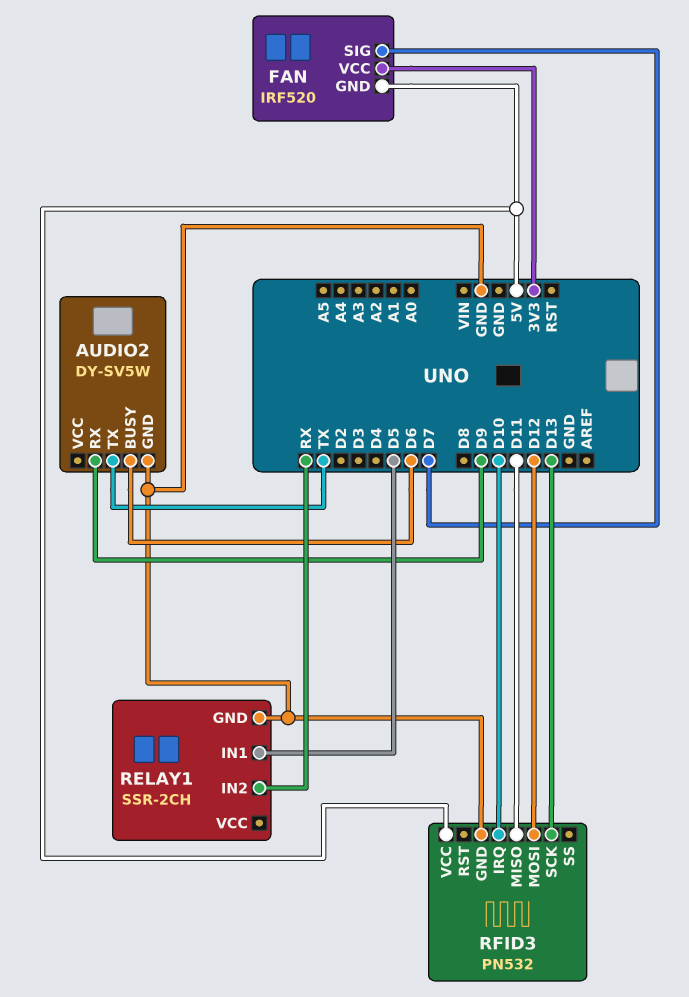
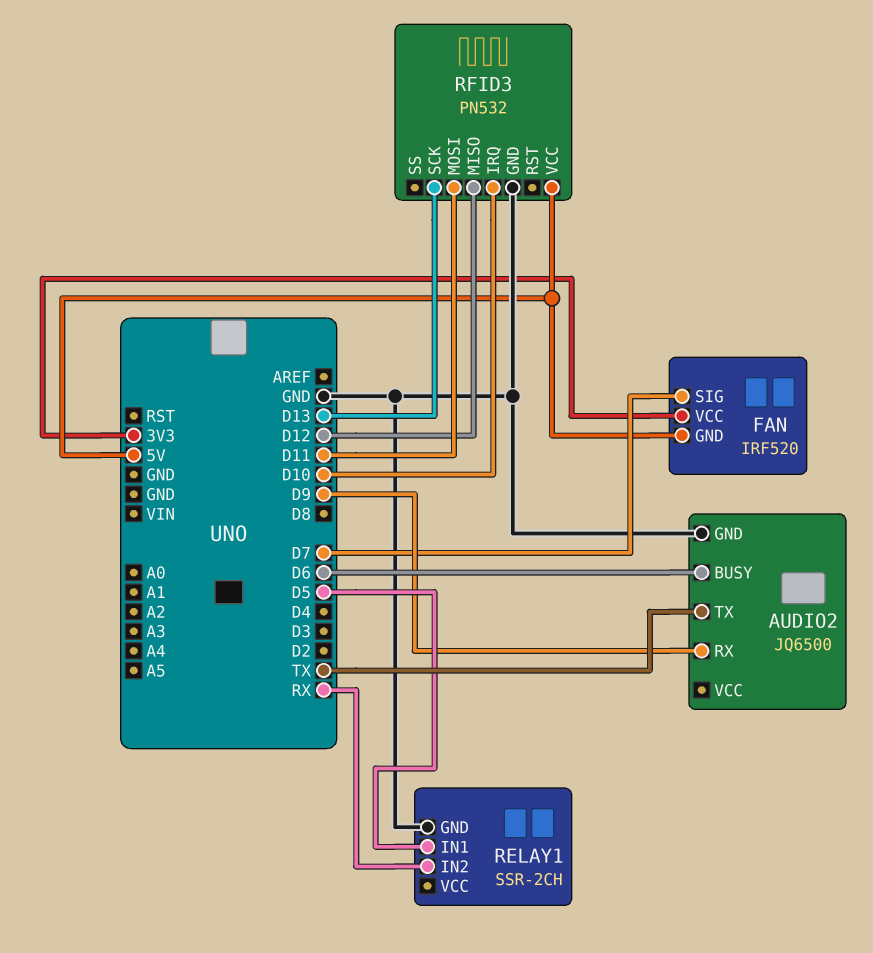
AUDIO2: DY-SV5W -> JQ6500
RFID3 pin MISO: D11 -> D12
RFID3 pin MOSI: D12 -> D11

